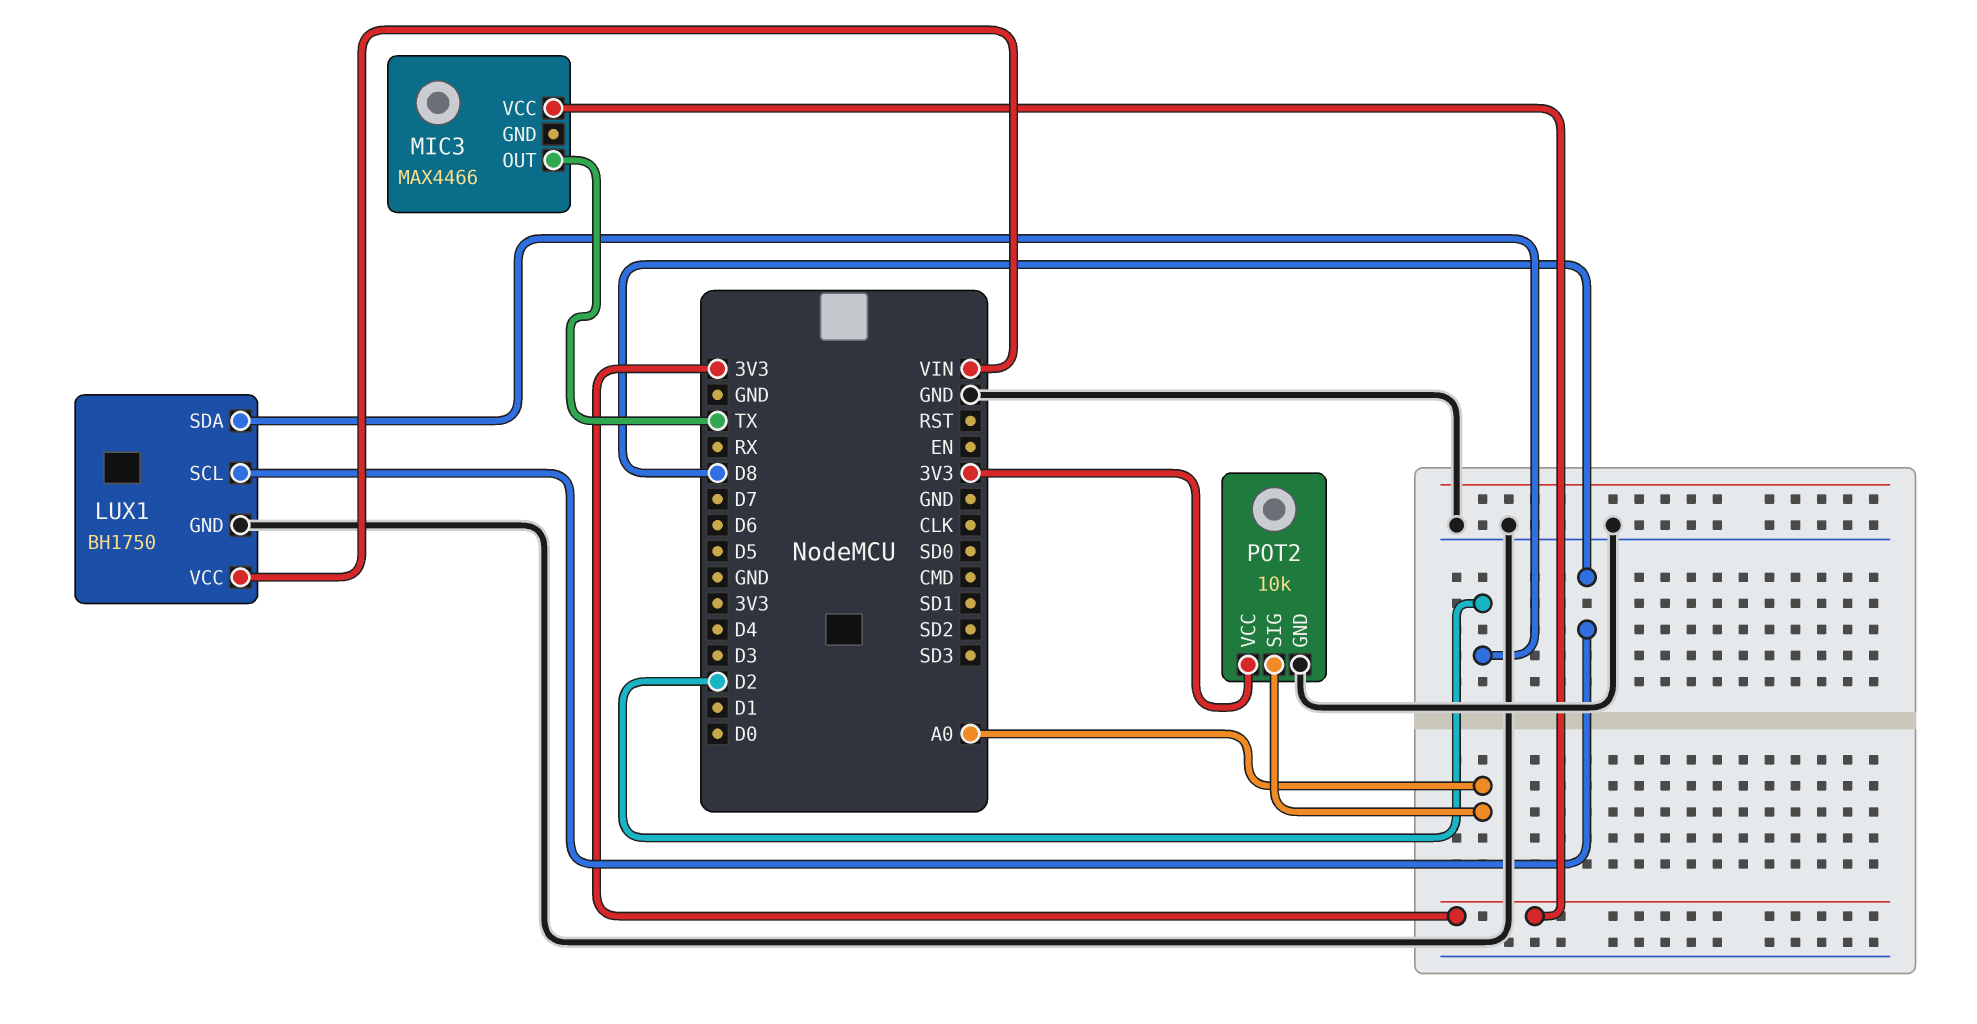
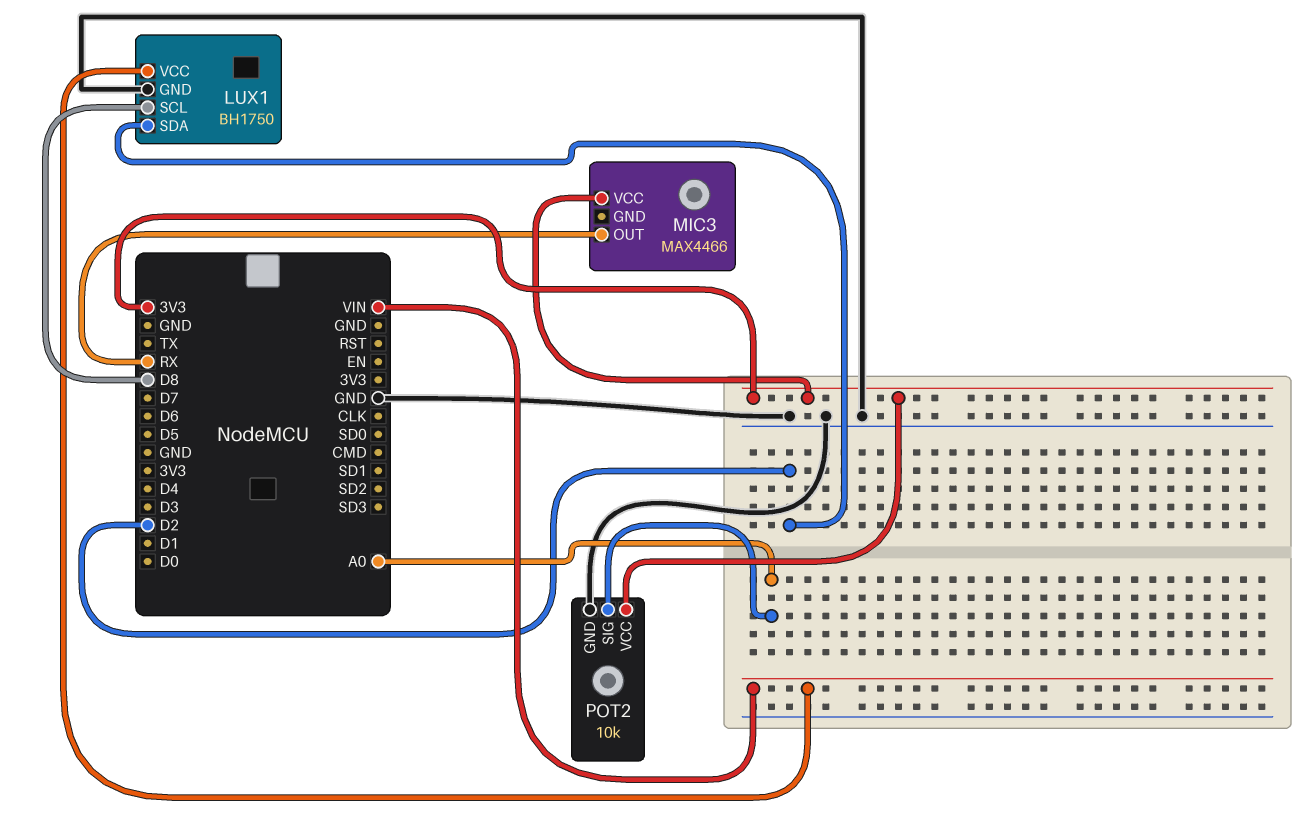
MIC3 pin OUT: TX -> RX

